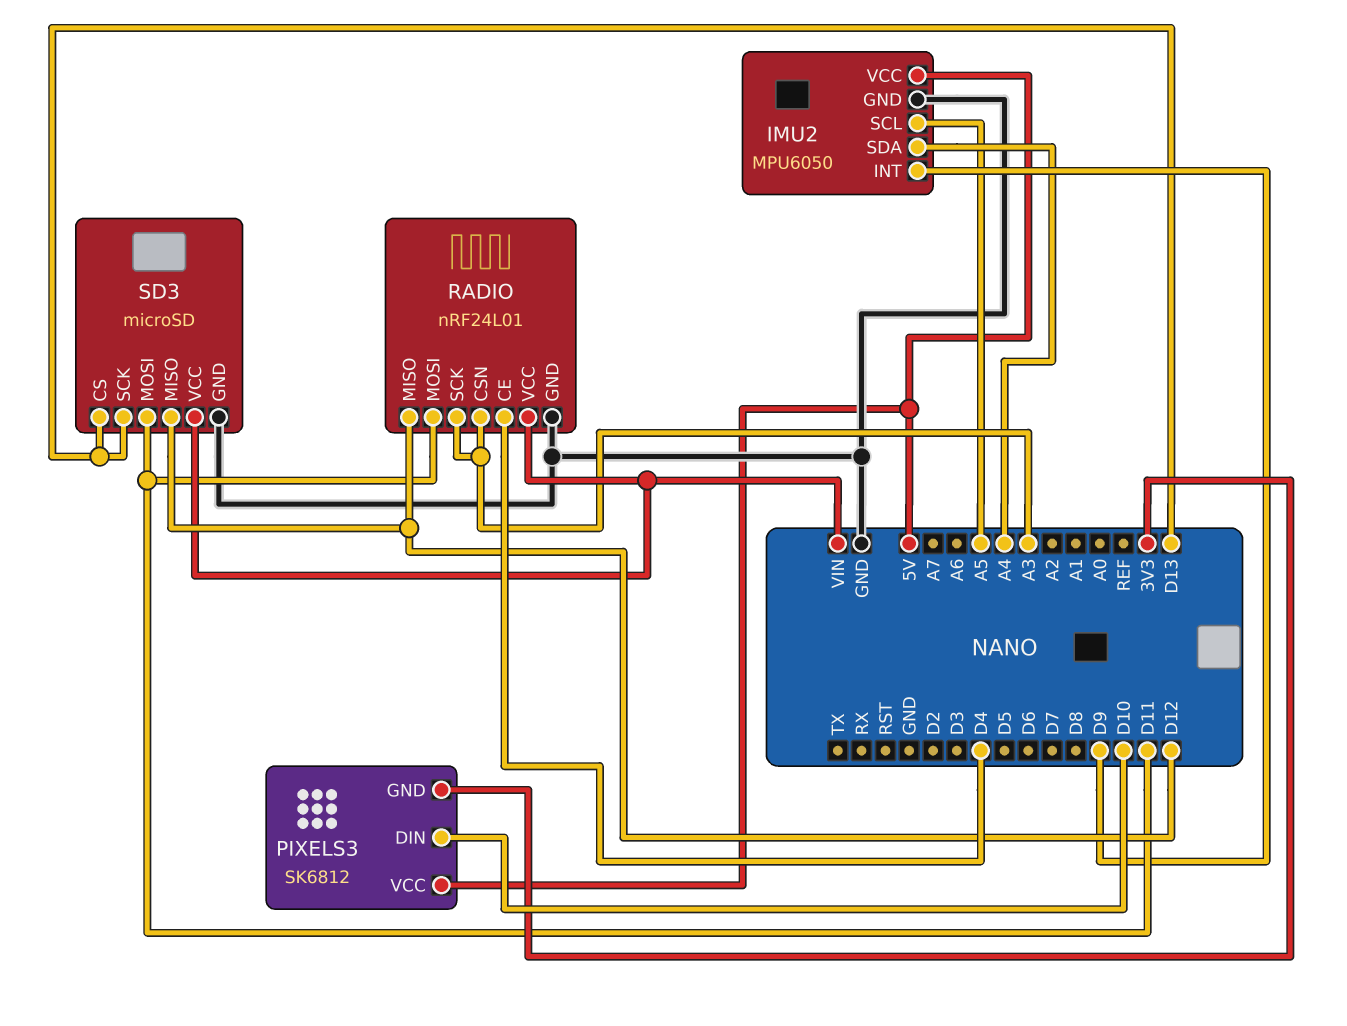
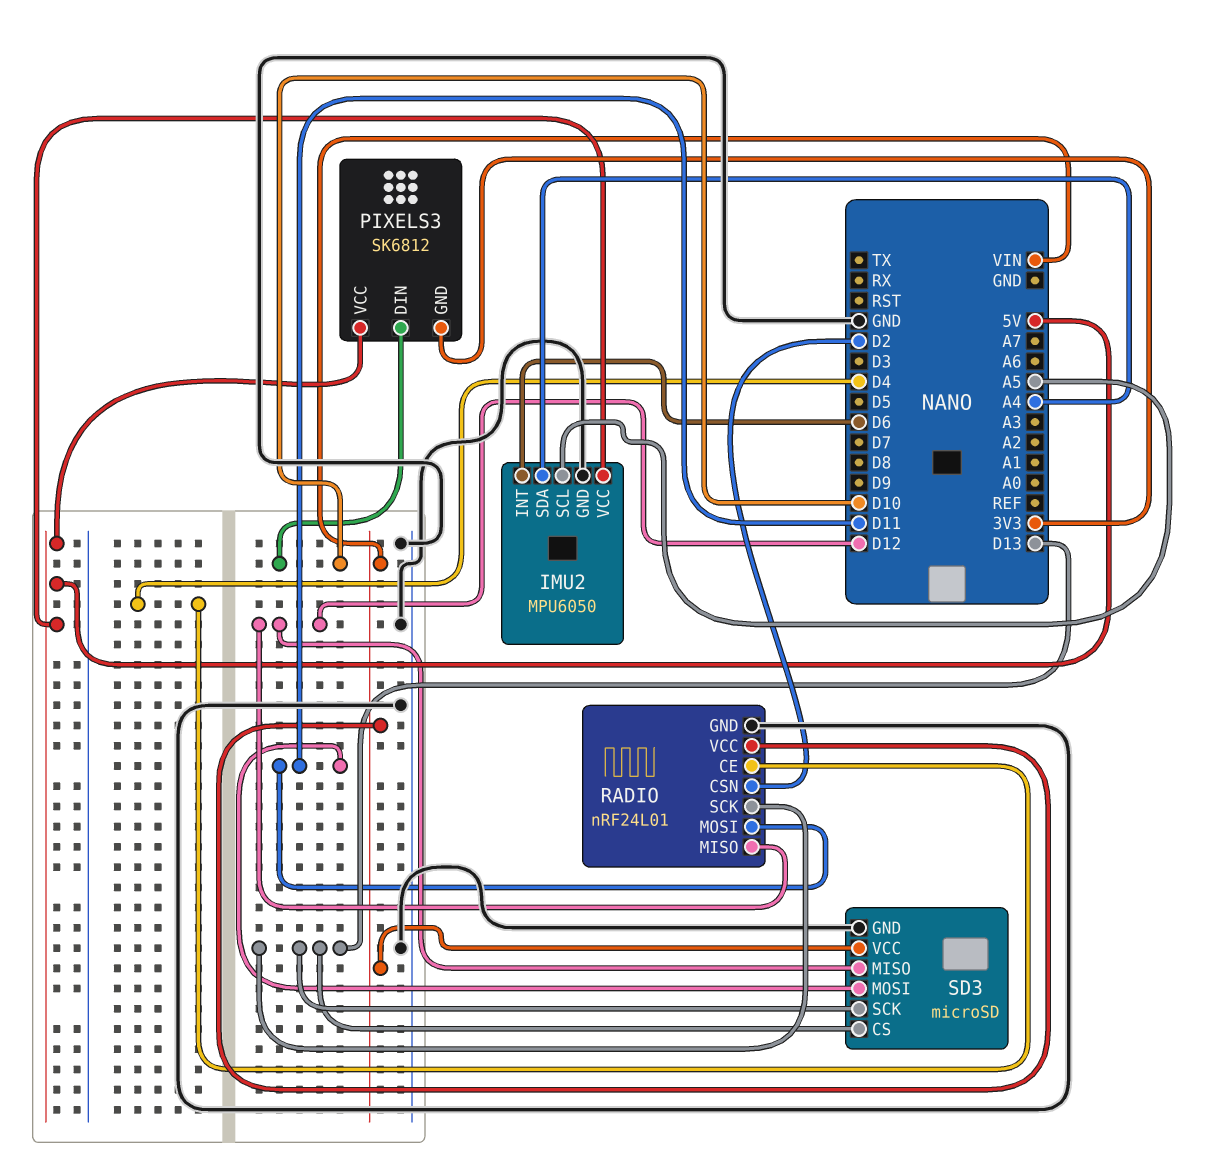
IMU2 pin INT: D9 -> D6
RADIO pin CSN: A3 -> D2
RADIO pin SCK: A3 -> D13

